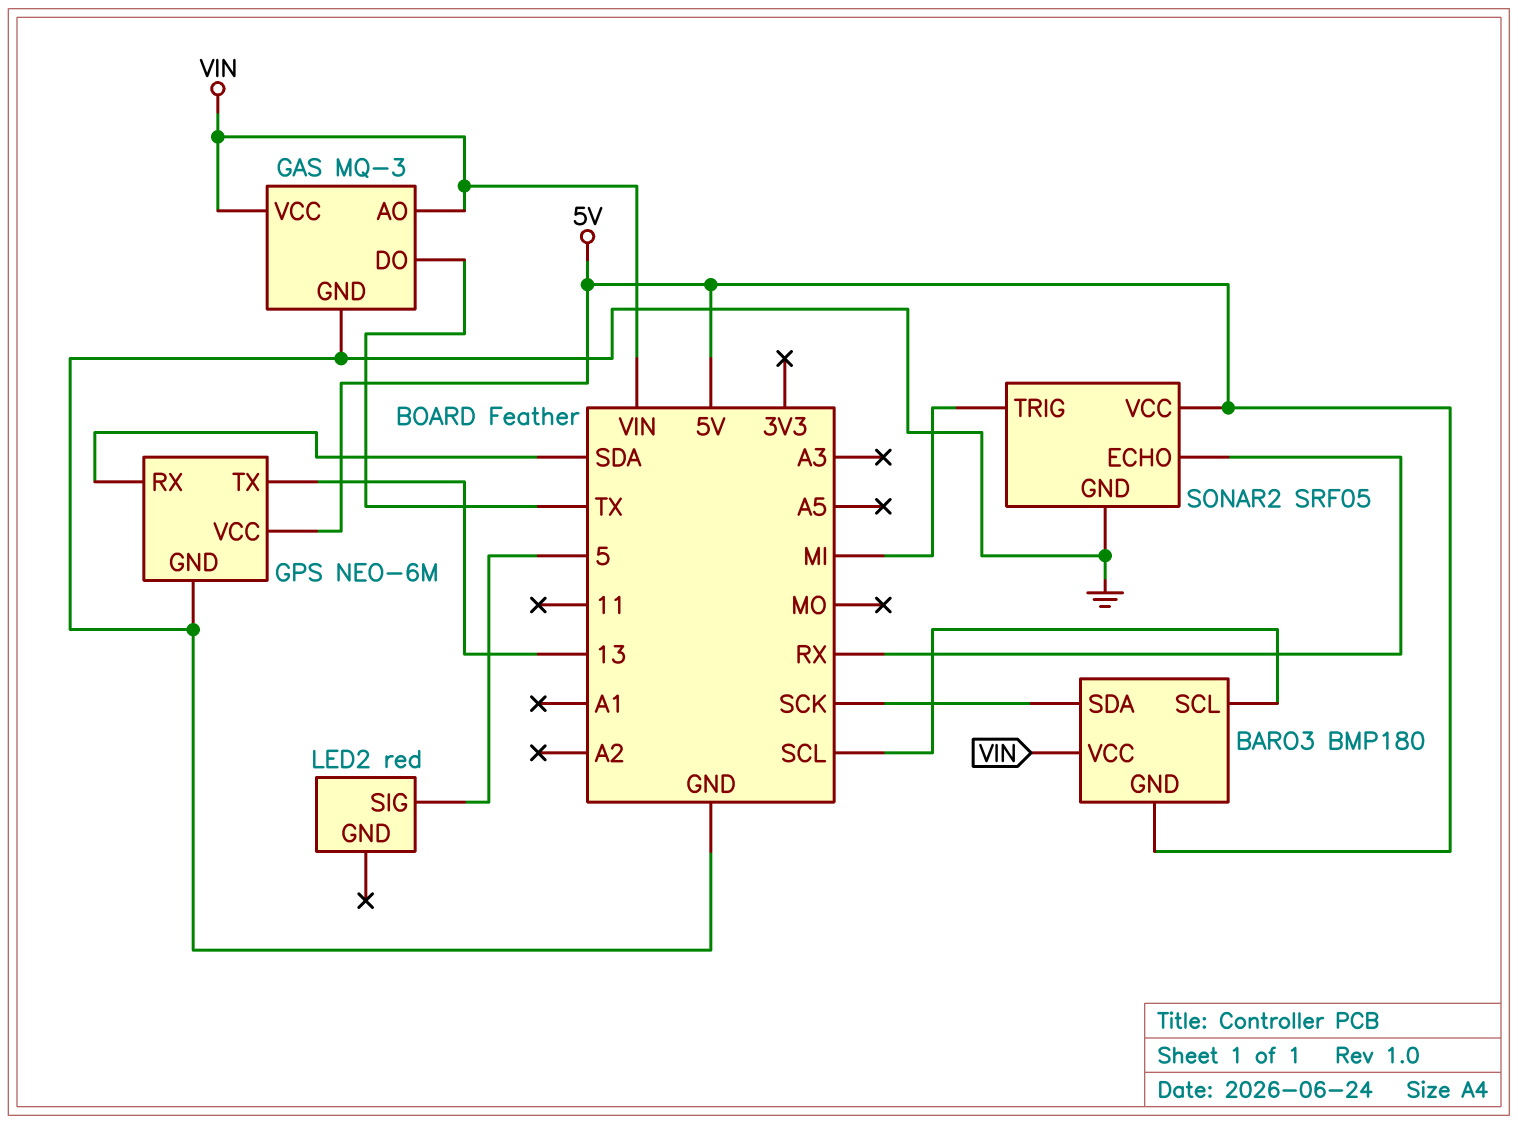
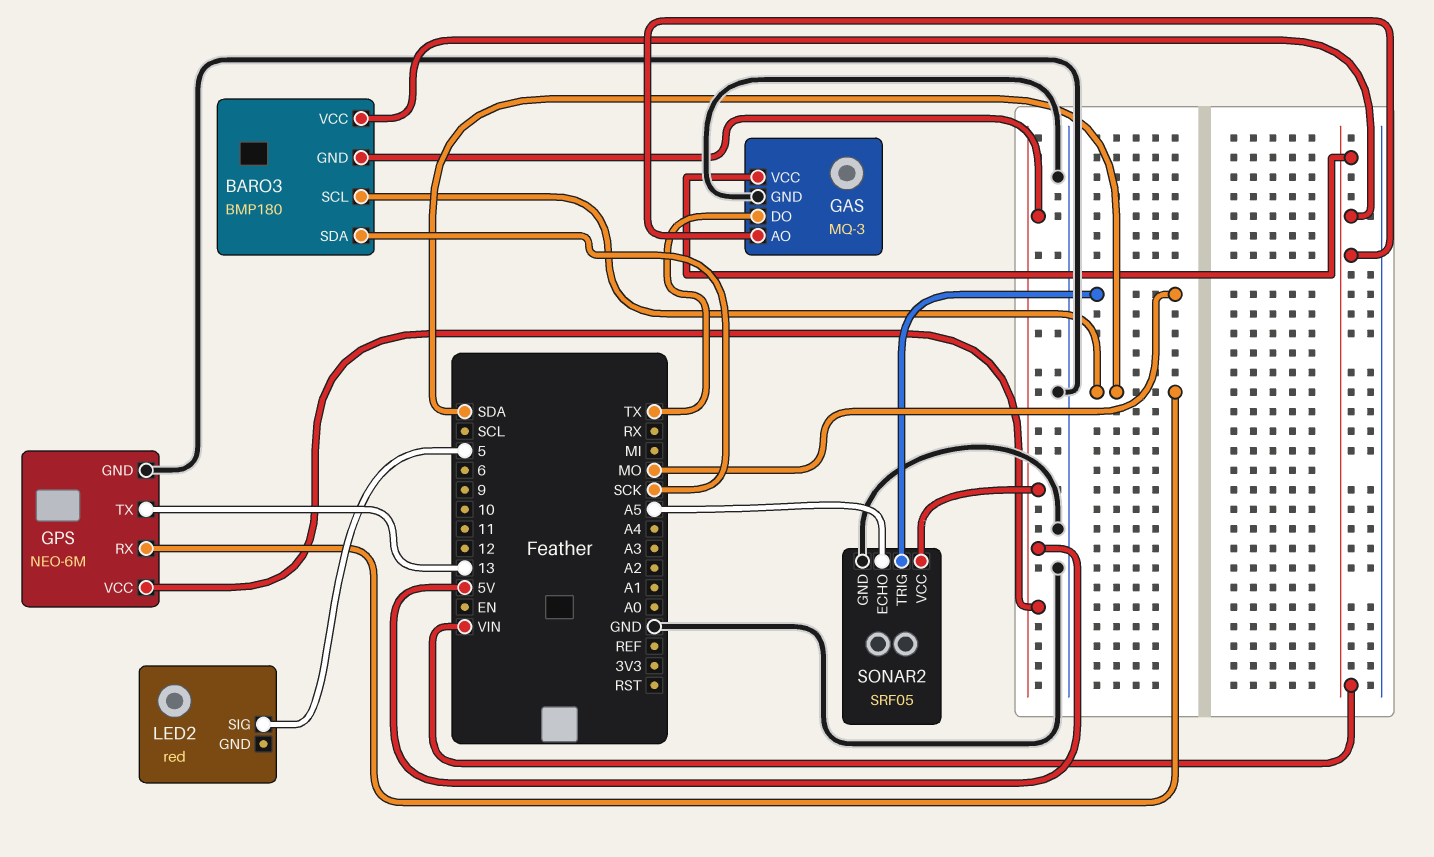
BARO3 pin SCL: SCL -> SDA
SONAR2 pin ECHO: RX -> A5
SONAR2 pin TRIG: MI -> MO

